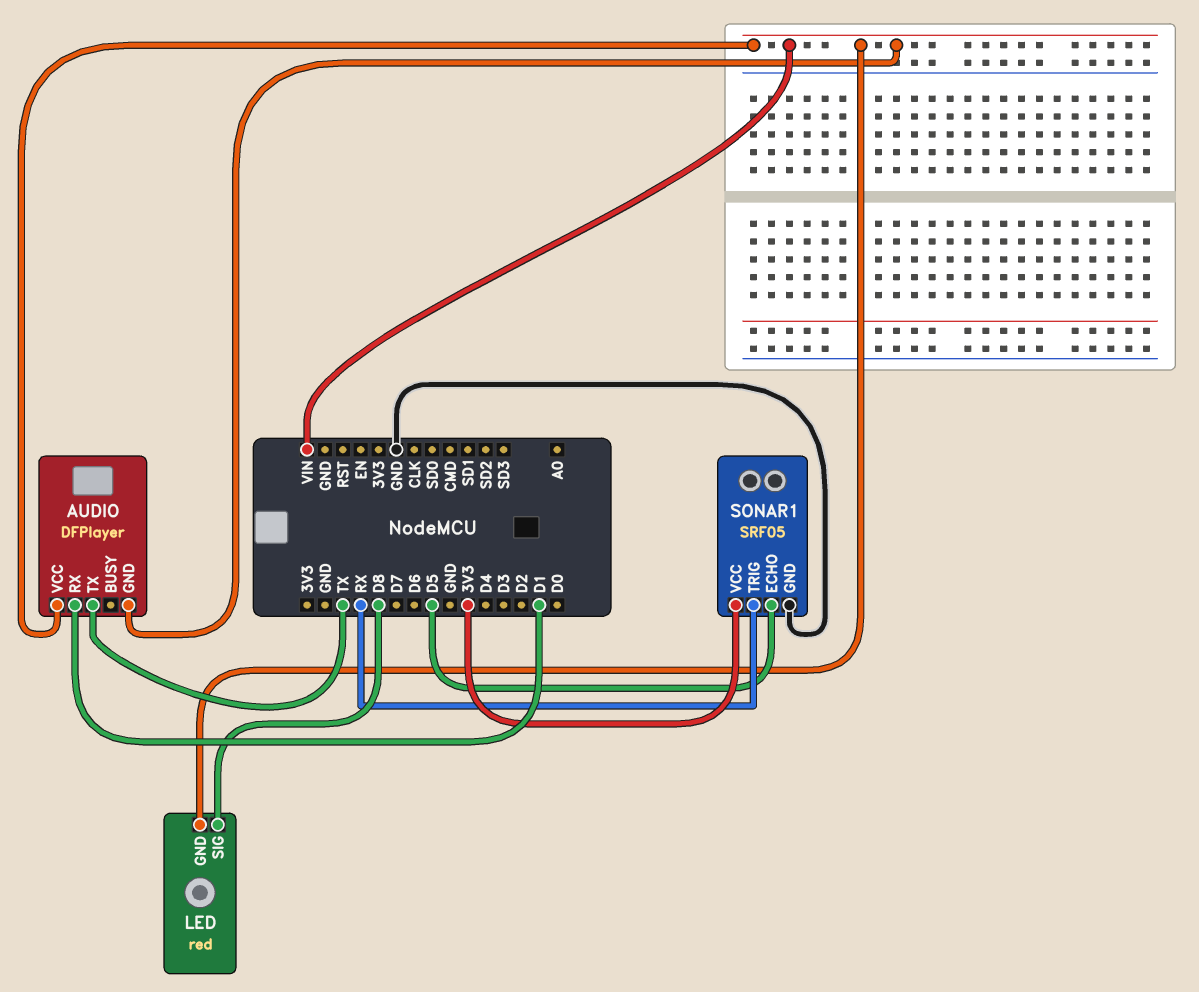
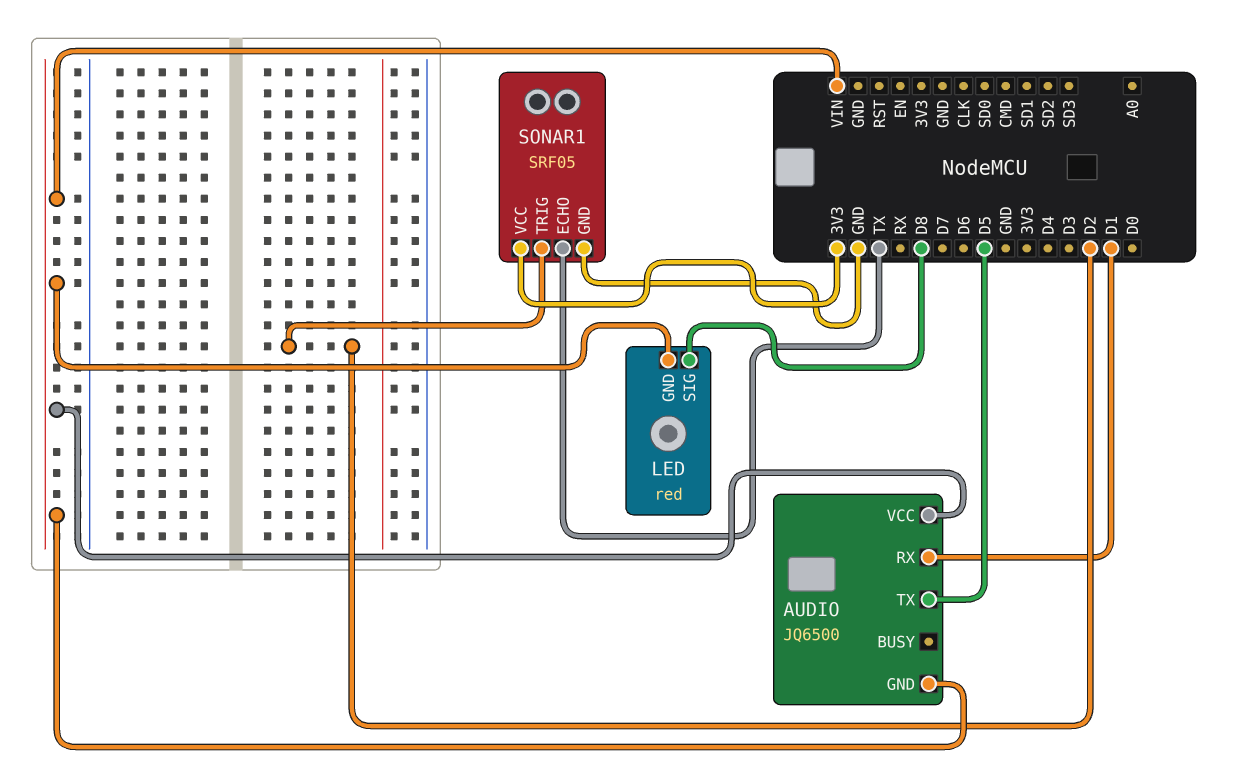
AUDIO: DFPlayer -> JQ6500
AUDIO pin TX: TX -> D5
SONAR1 pin ECHO: D5 -> TX
SONAR1 pin TRIG: RX -> D2

